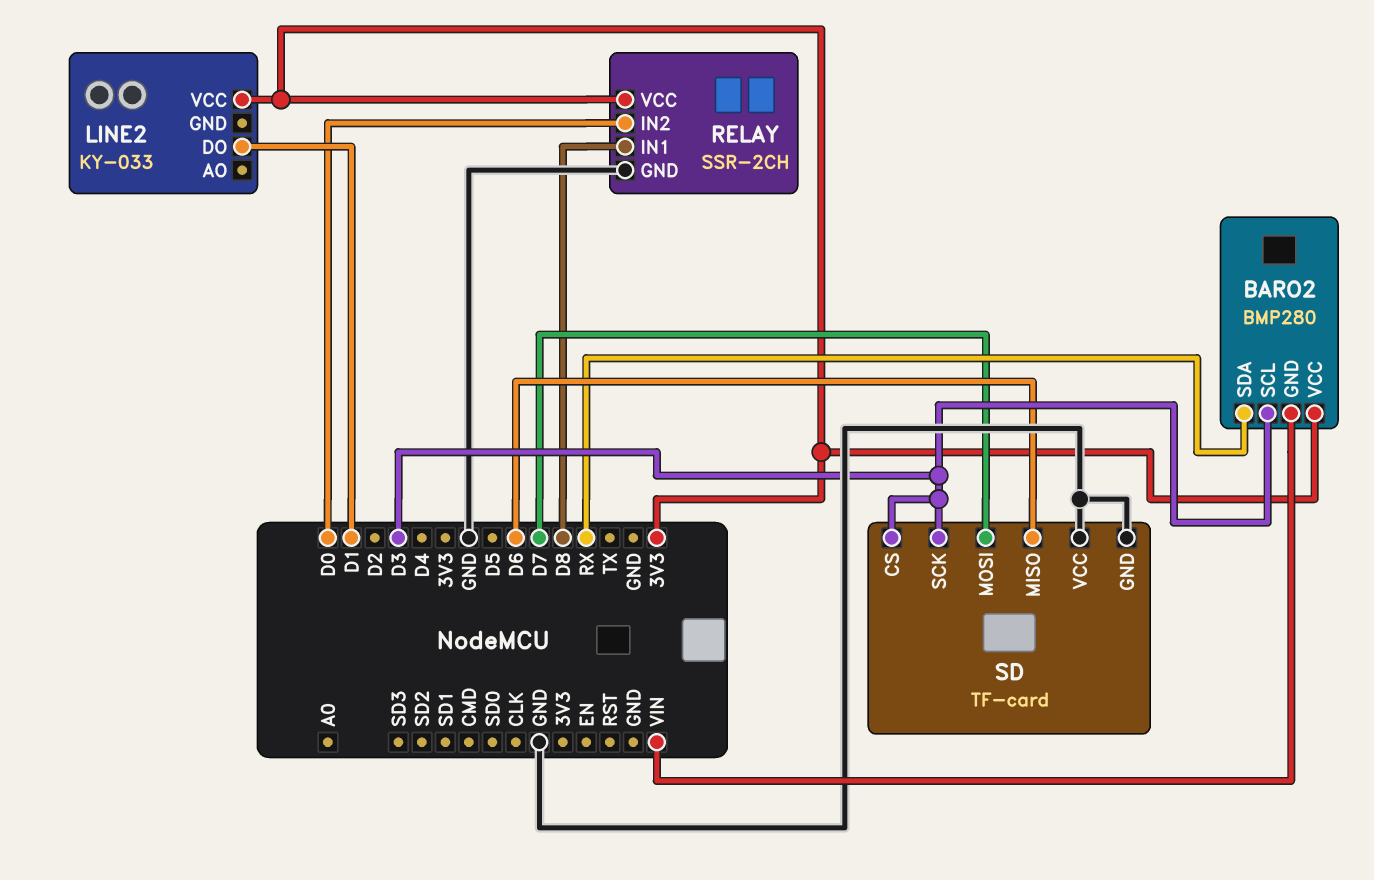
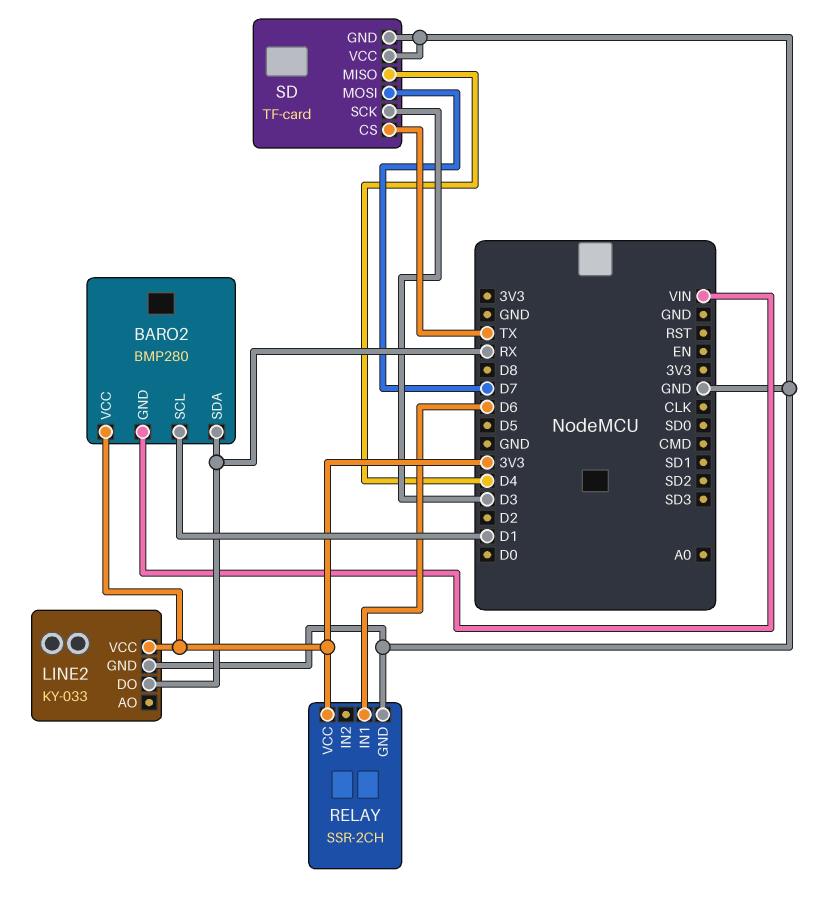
BARO2 pin SCL: D3 -> D1
LINE2 pin DO: D1 -> RX
LINE2 pin GND: none -> GND
RELAY pin IN1: D8 -> D6
RELAY pin IN2: D0 -> none
SD pin CS: D3 -> TX
SD pin MISO: D6 -> D4

